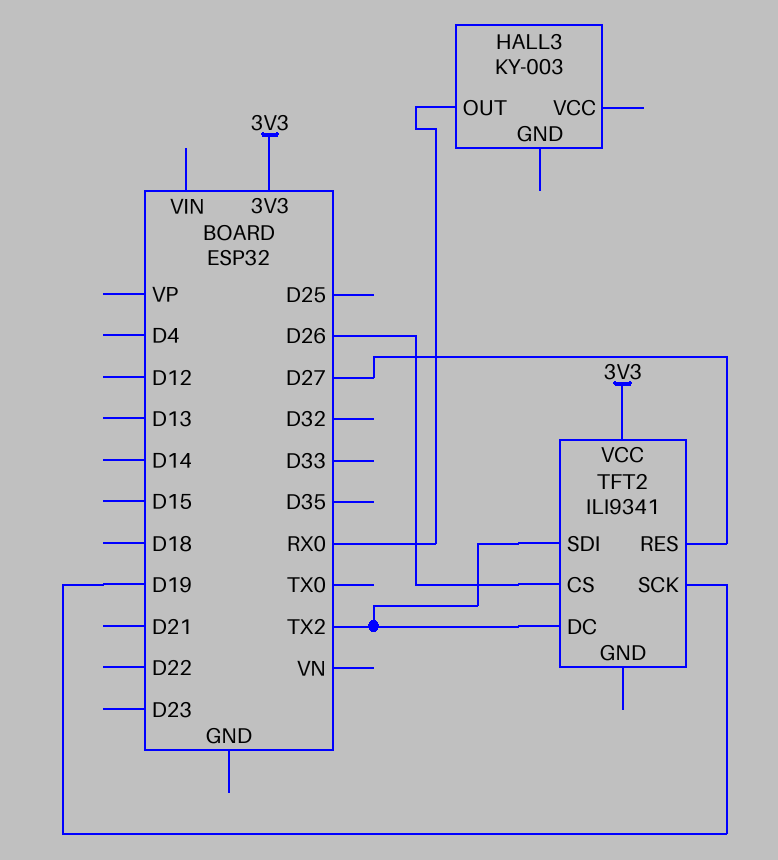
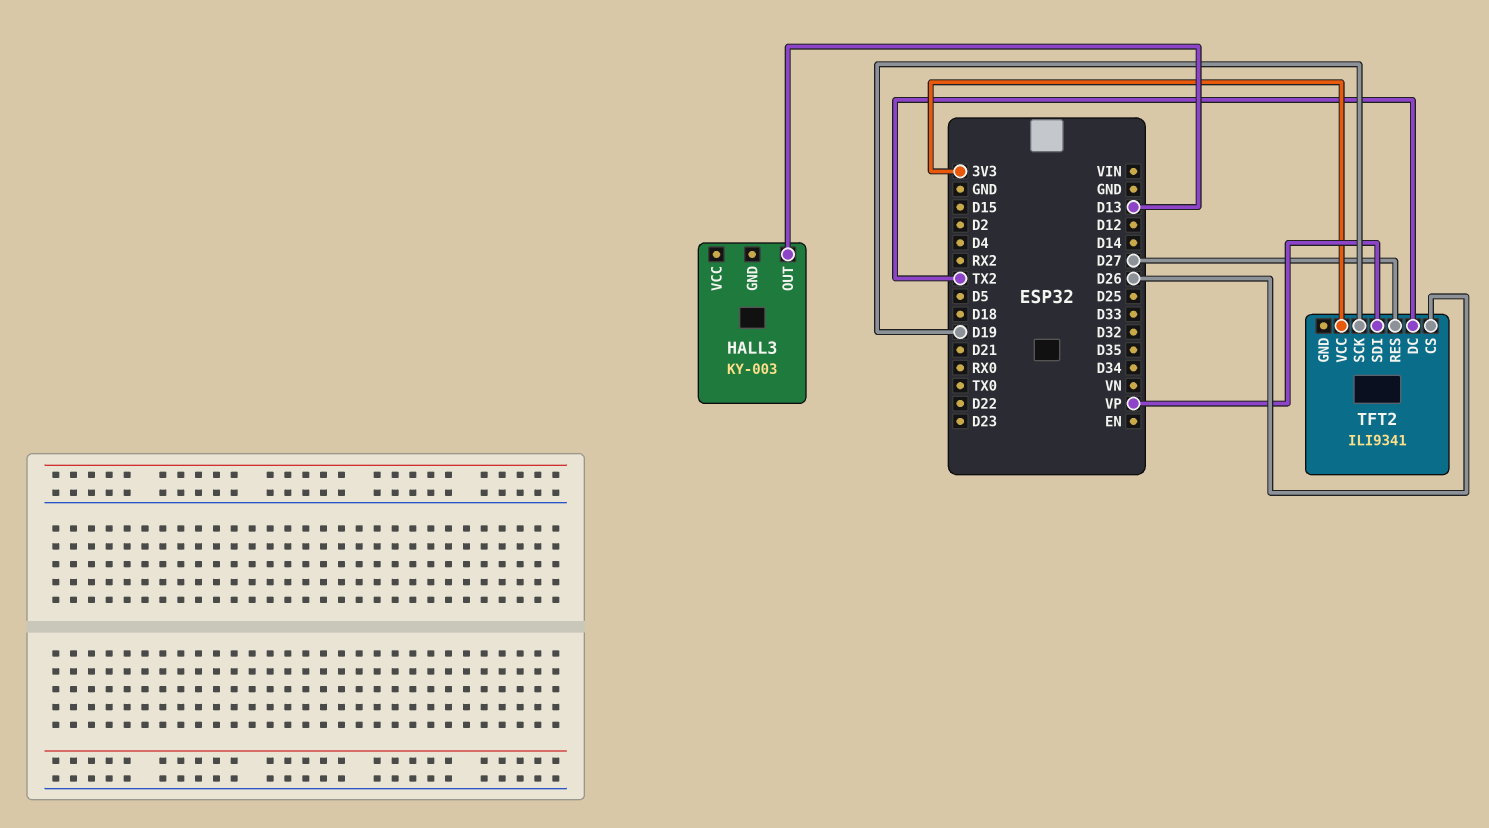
HALL3 pin OUT: RX0 -> D13
TFT2 pin SDI: TX2 -> VP

